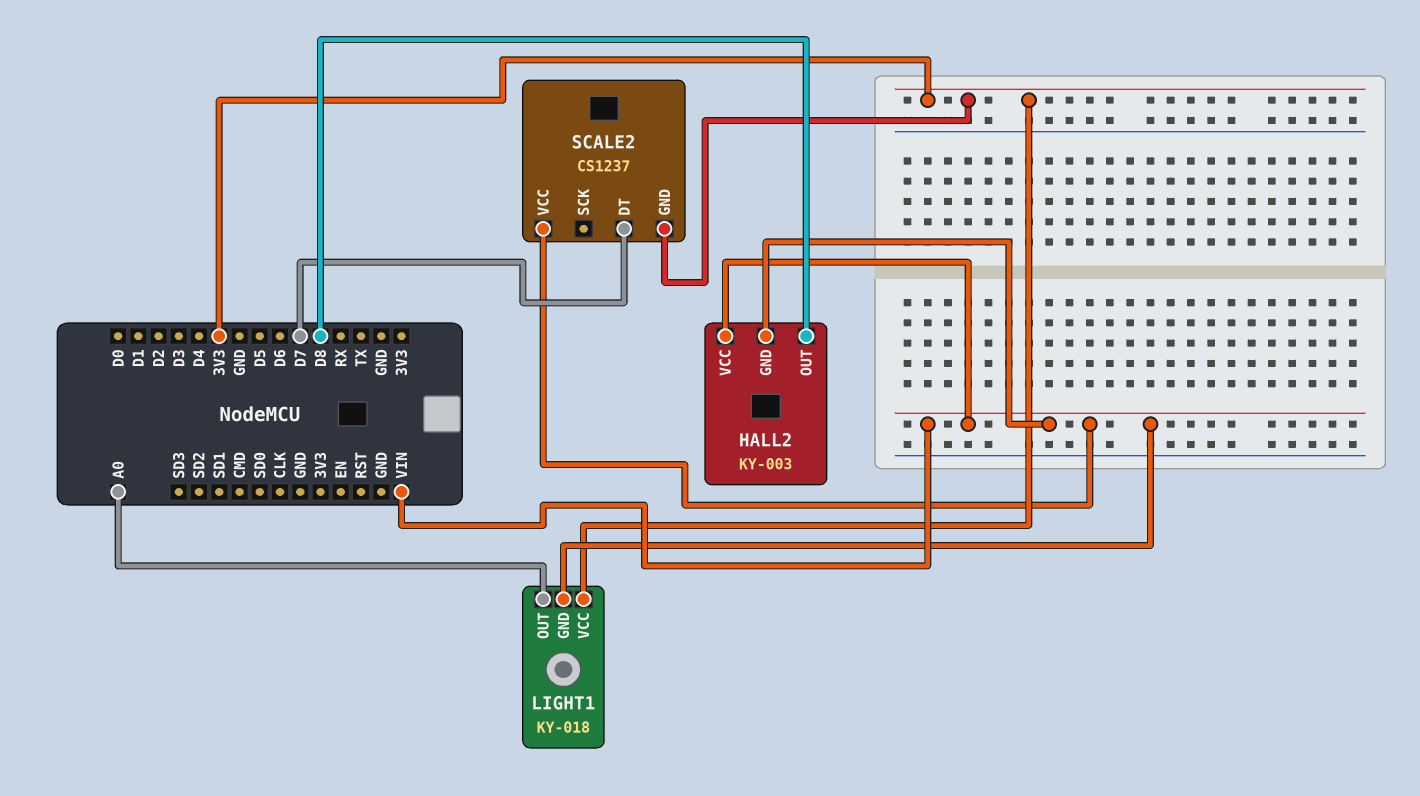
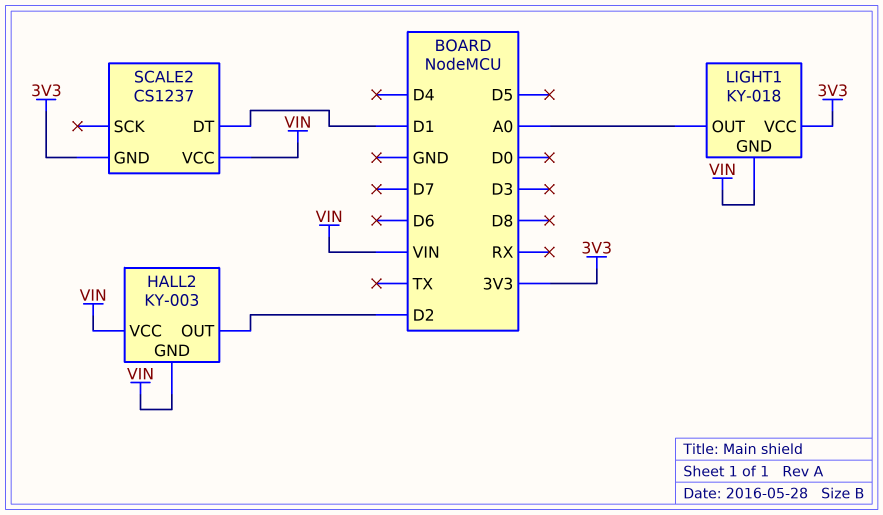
HALL2 pin OUT: D8 -> D2
SCALE2 pin DT: D7 -> D1

